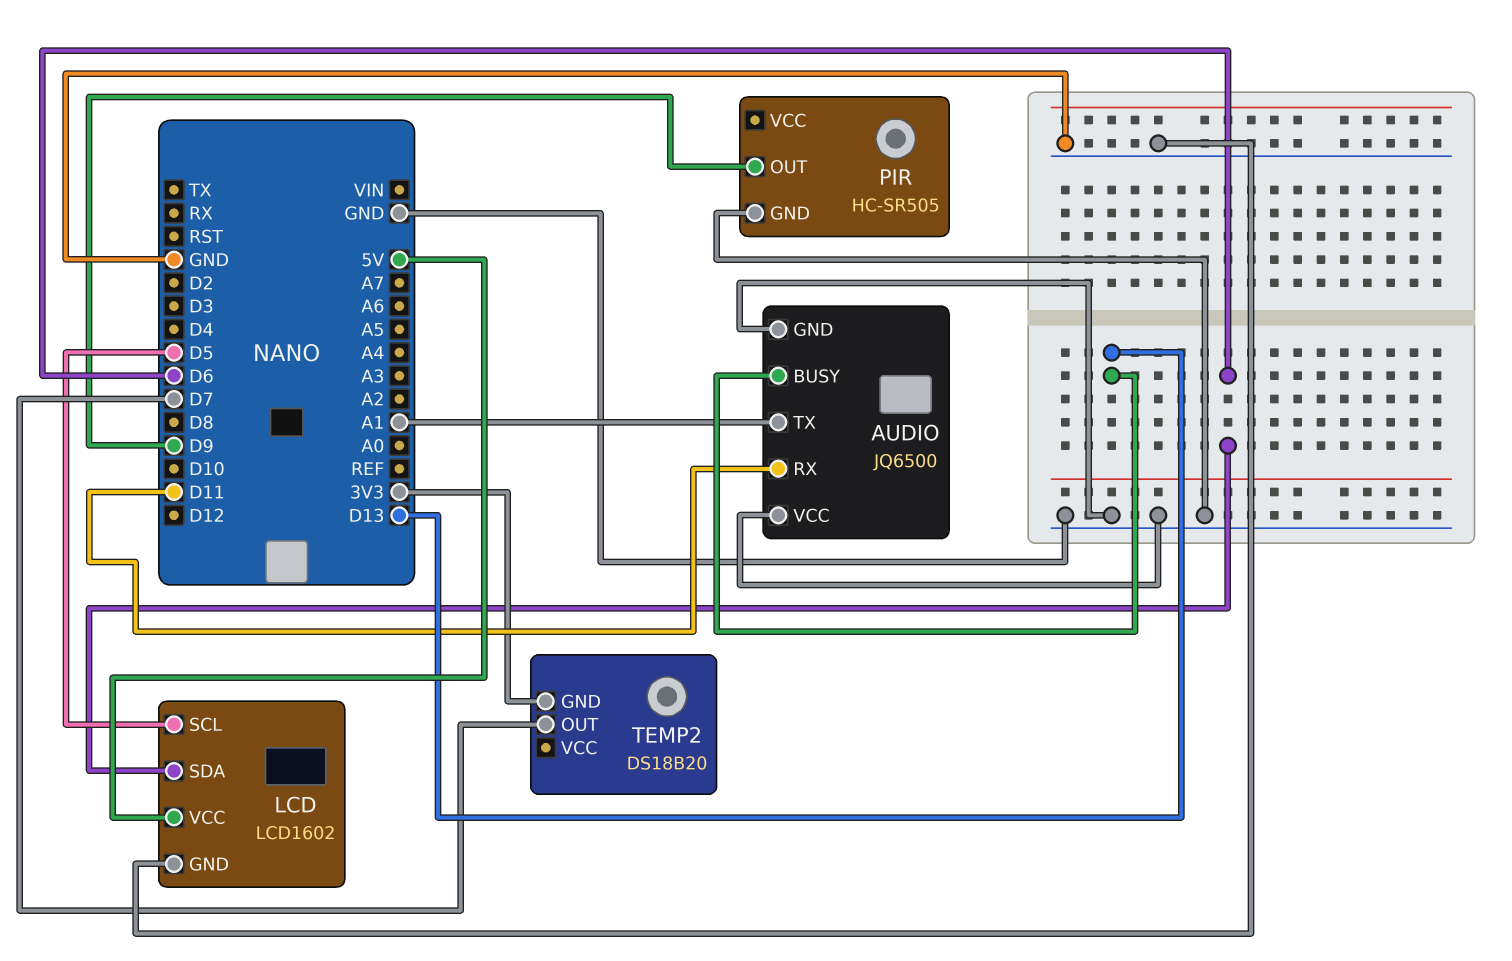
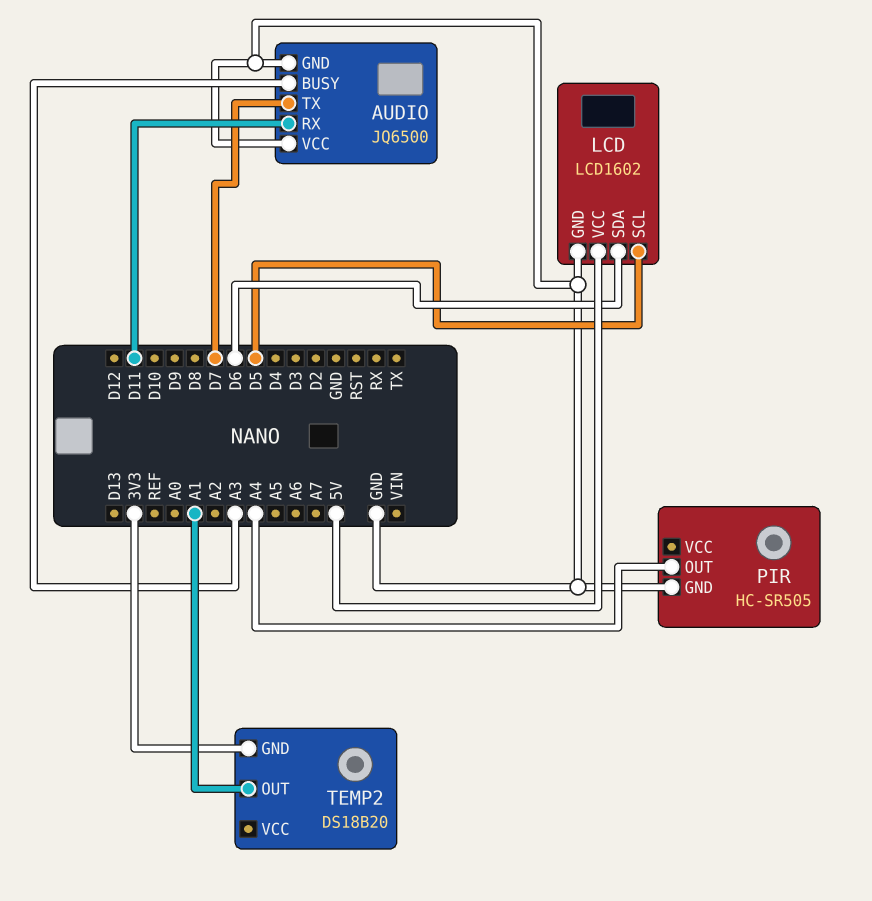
AUDIO pin BUSY: D13 -> A3
AUDIO pin TX: A1 -> D7
PIR pin OUT: D9 -> A4
TEMP2 pin OUT: D7 -> A1

